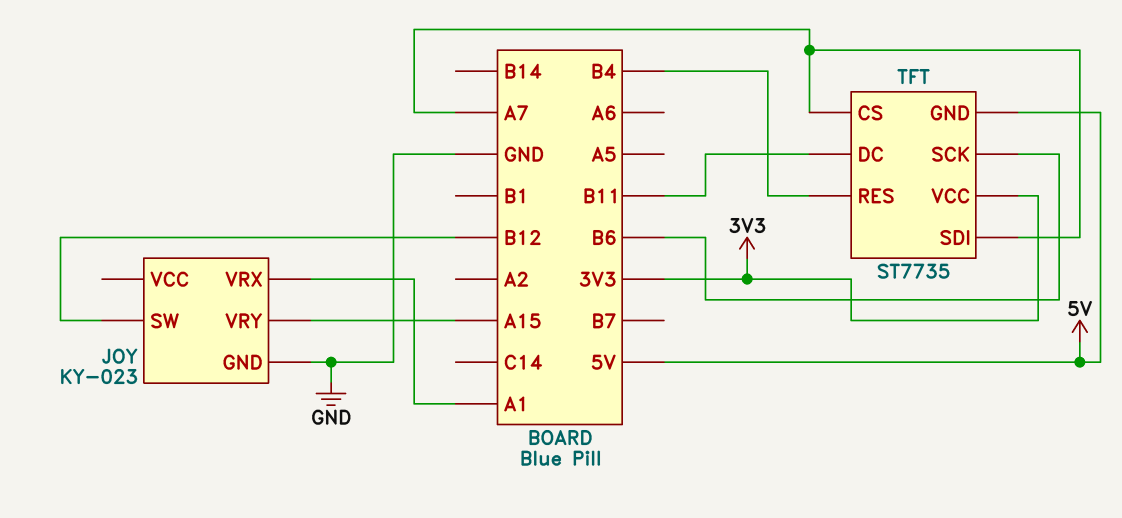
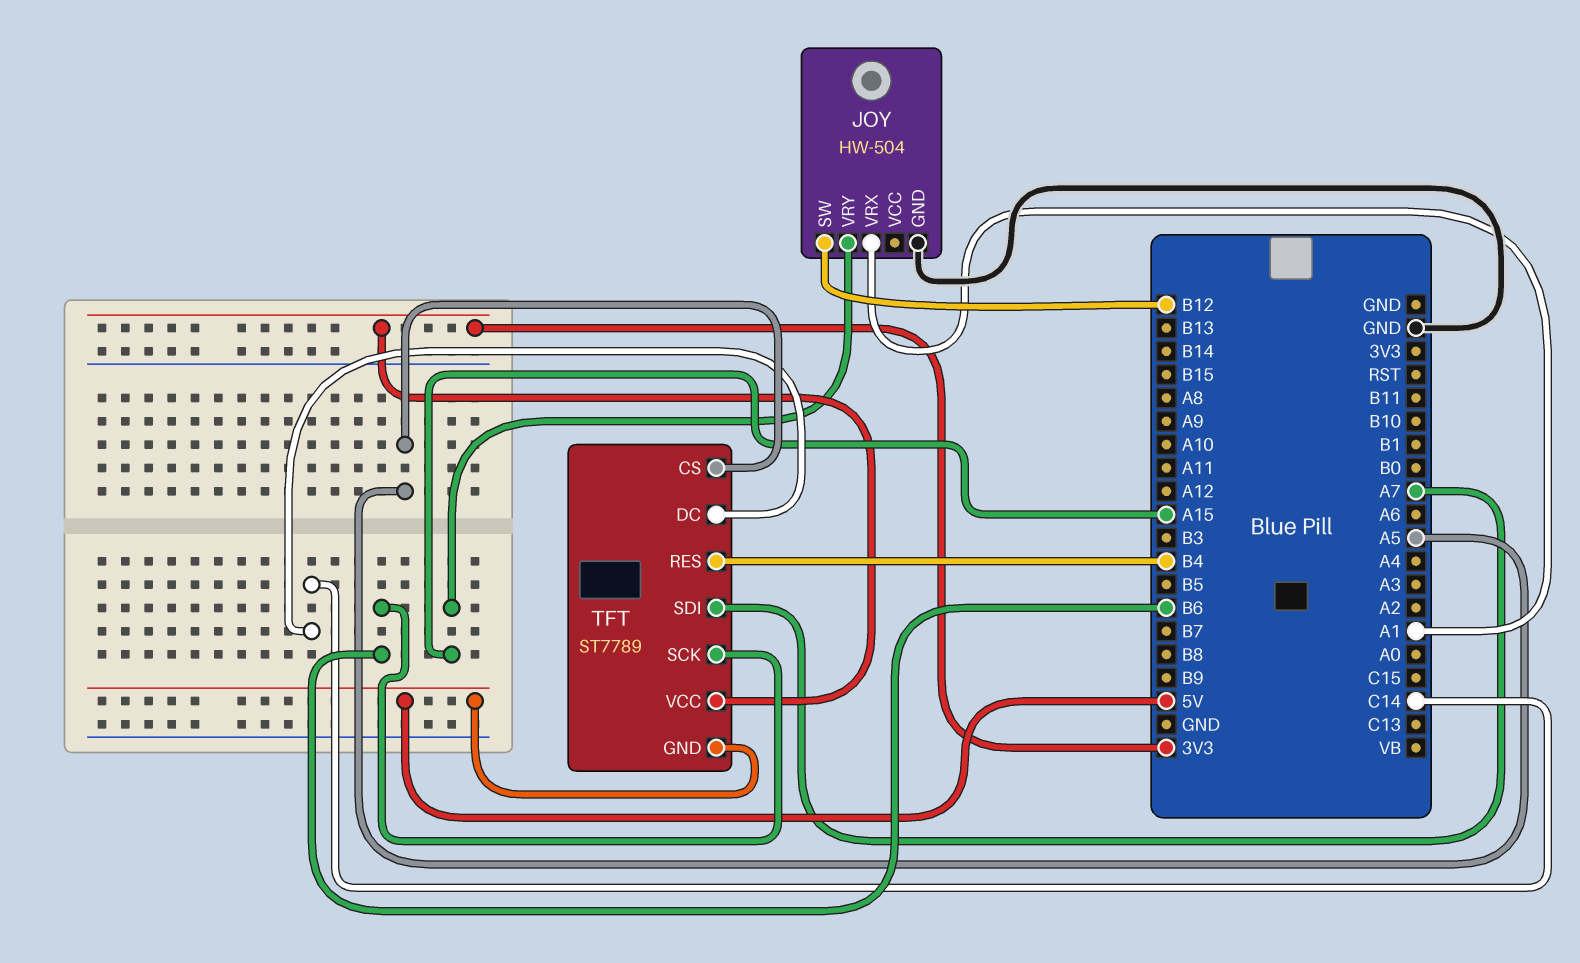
JOY: KY-023 -> HW-504
TFT: ST7735 -> ST7789
TFT pin CS: A7 -> A5
TFT pin DC: B11 -> C14

